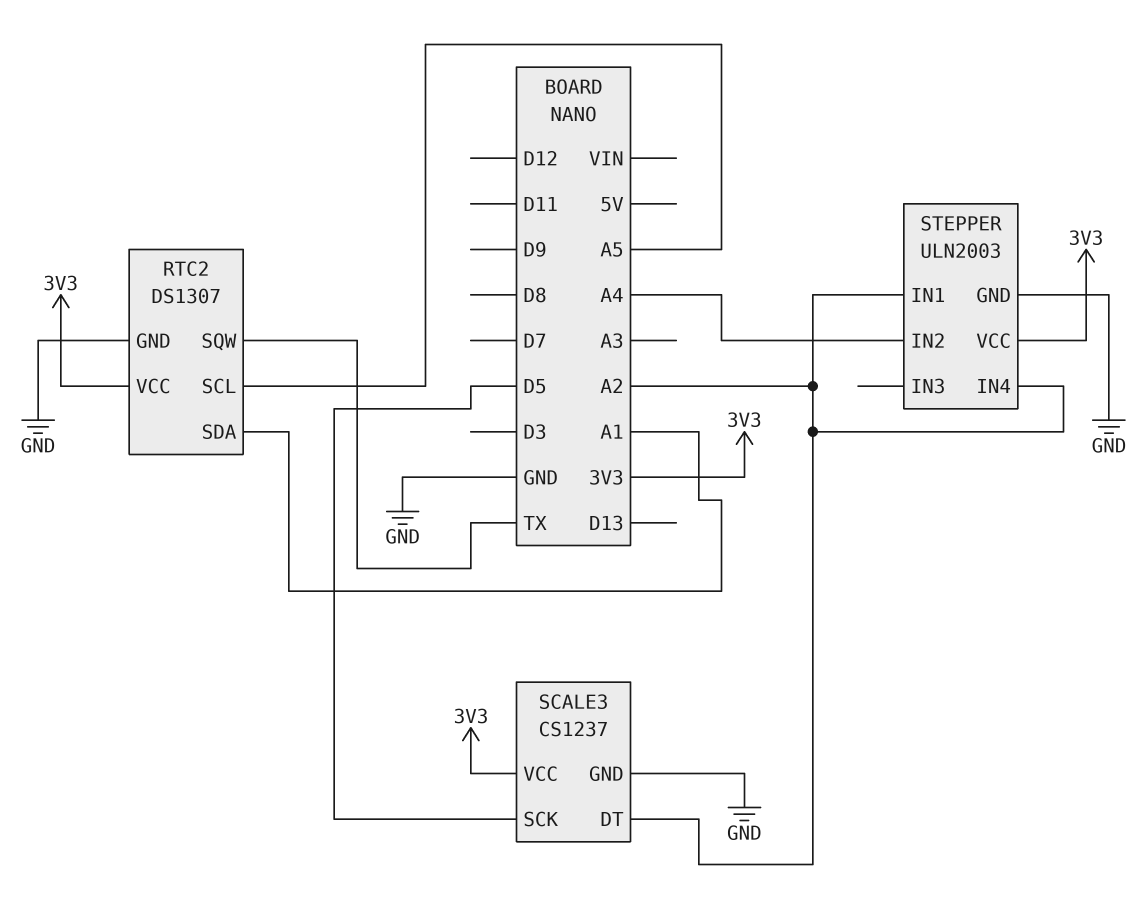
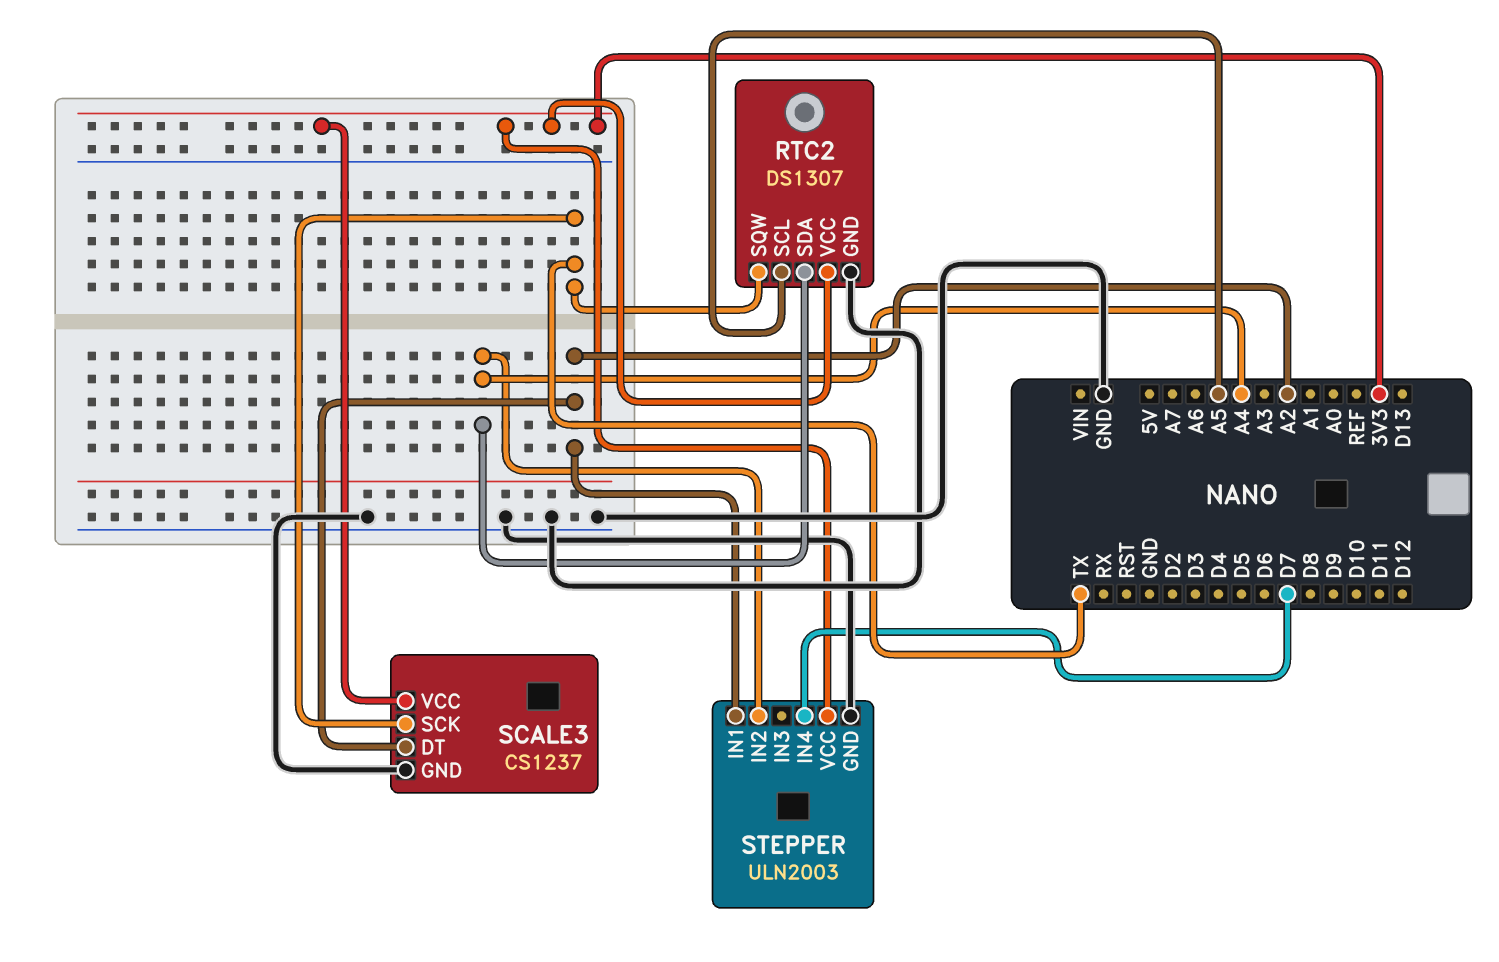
RTC2 pin SDA: A1 -> A4
SCALE3 pin SCK: D5 -> TX
STEPPER pin IN4: A2 -> D7

